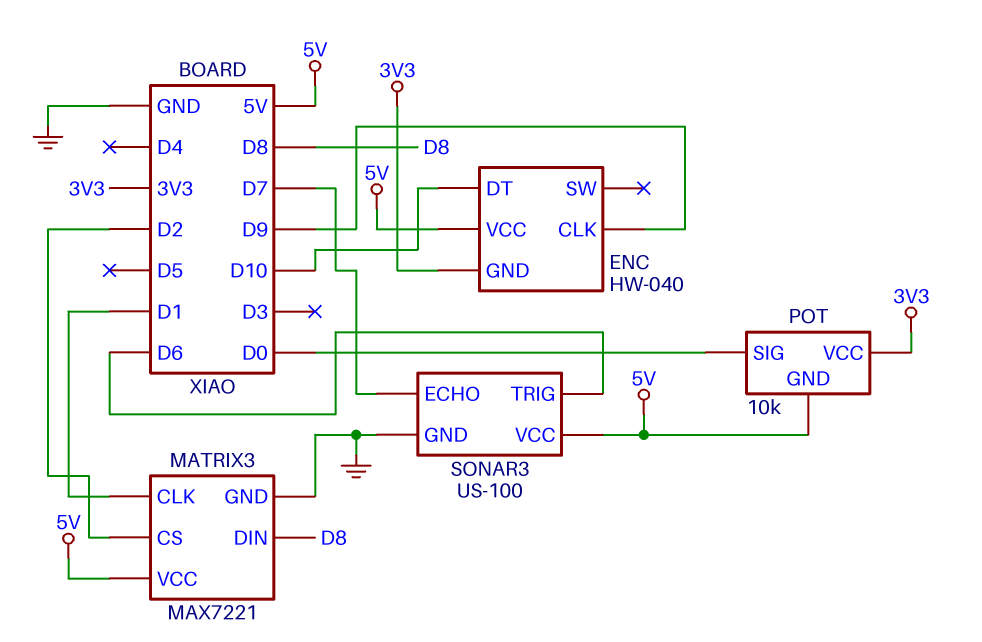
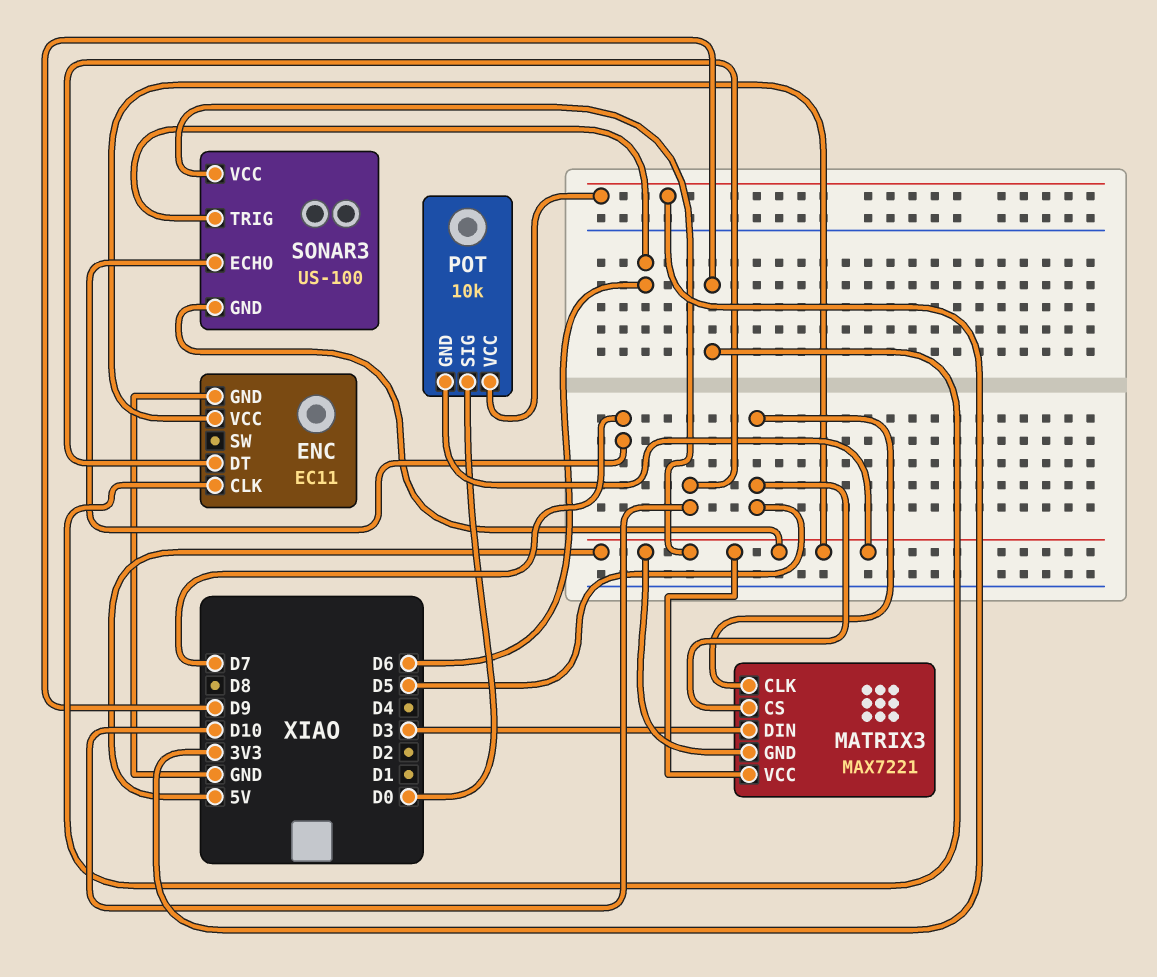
ENC: HW-040 -> EC11
ENC pin GND: 3V3 -> GND
MATRIX3 pin CLK: D1 -> D5
MATRIX3 pin CS: D2 -> D5
MATRIX3 pin DIN: D8 -> D3
MATRIX3 pin GND: GND -> 5V
SONAR3 pin GND: GND -> 5V

